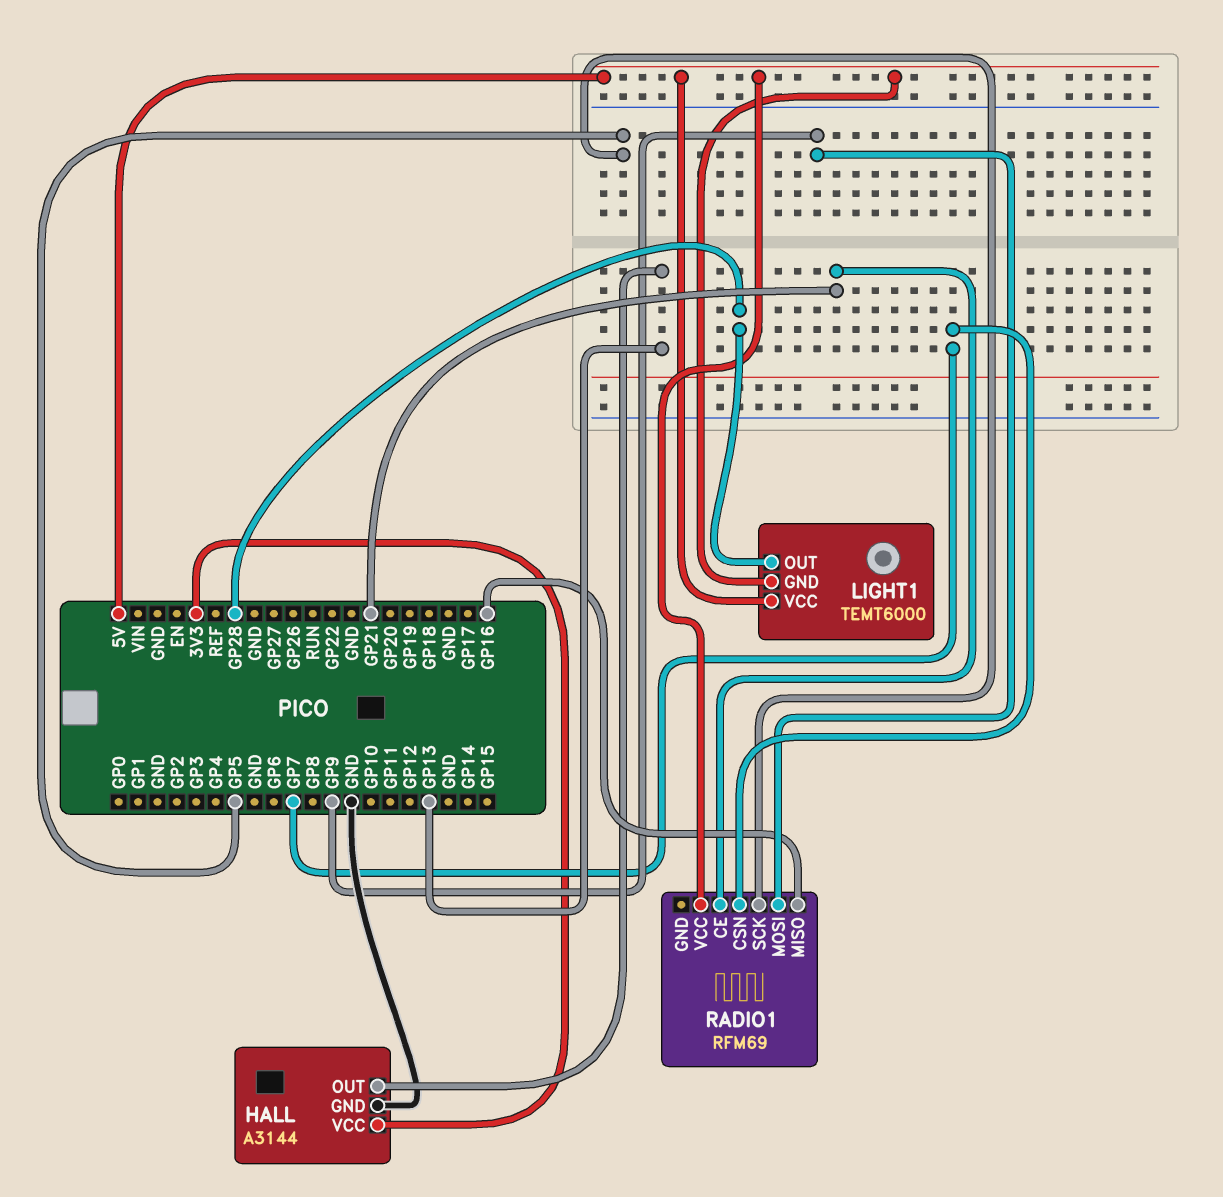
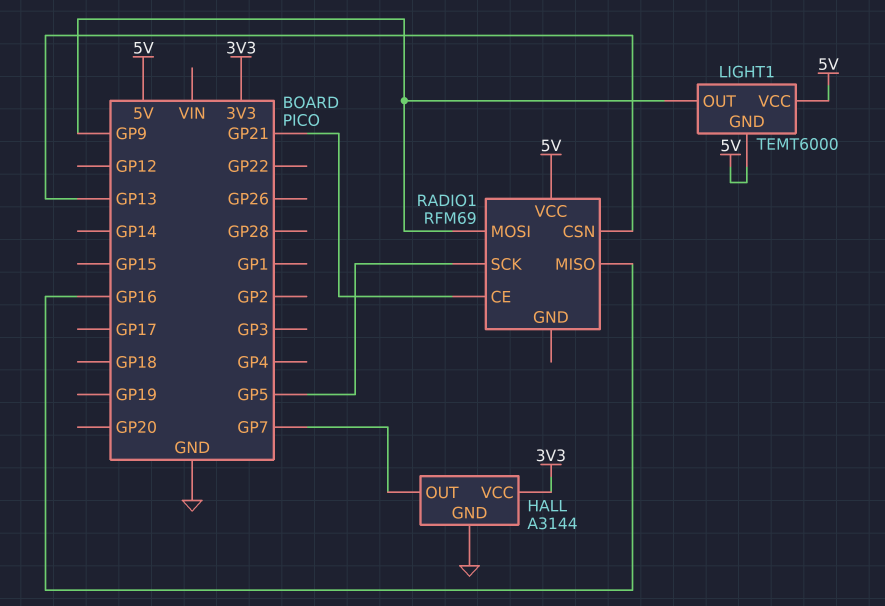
HALL pin OUT: GP13 -> GP7
LIGHT1 pin OUT: GP28 -> GP9
RADIO1 pin CSN: GP7 -> GP13

